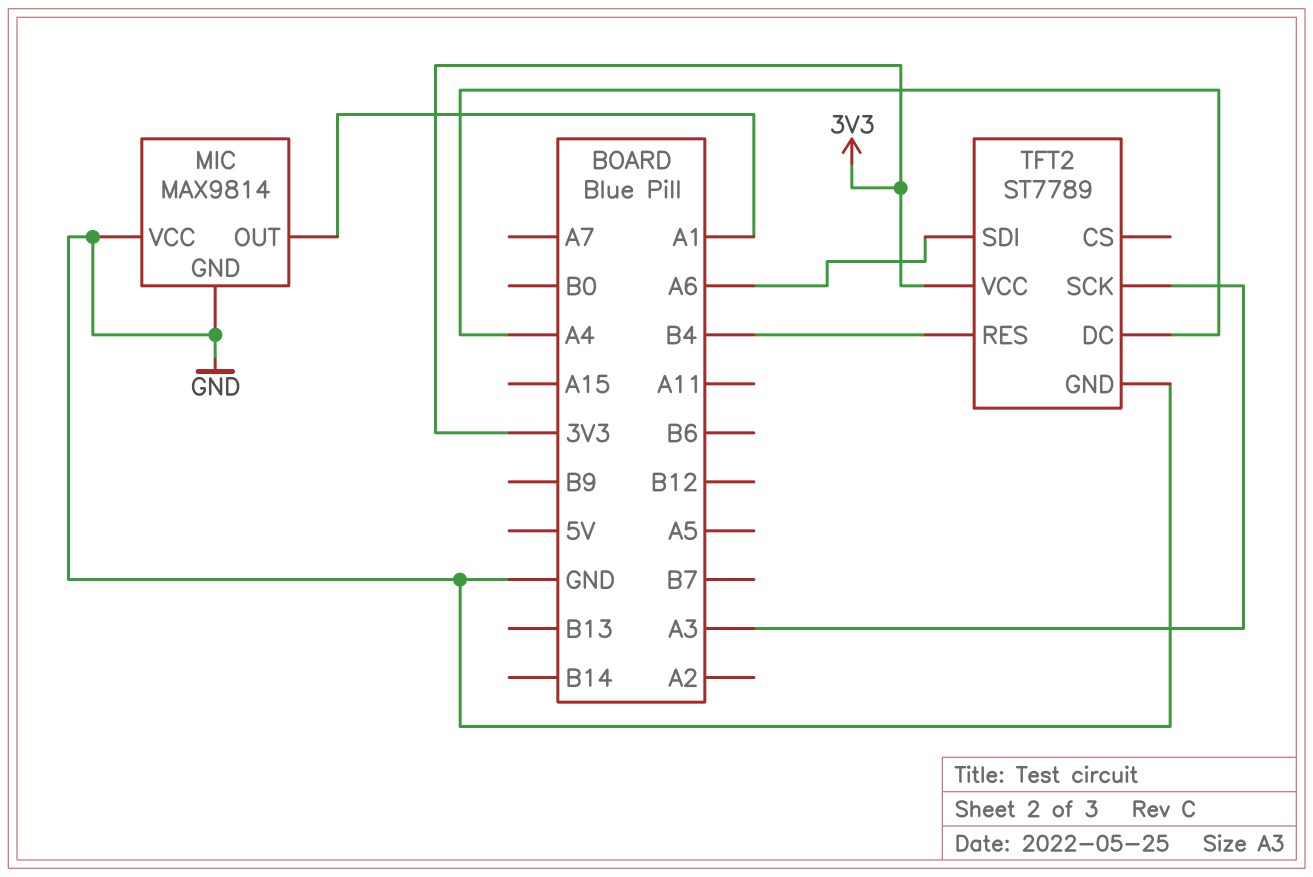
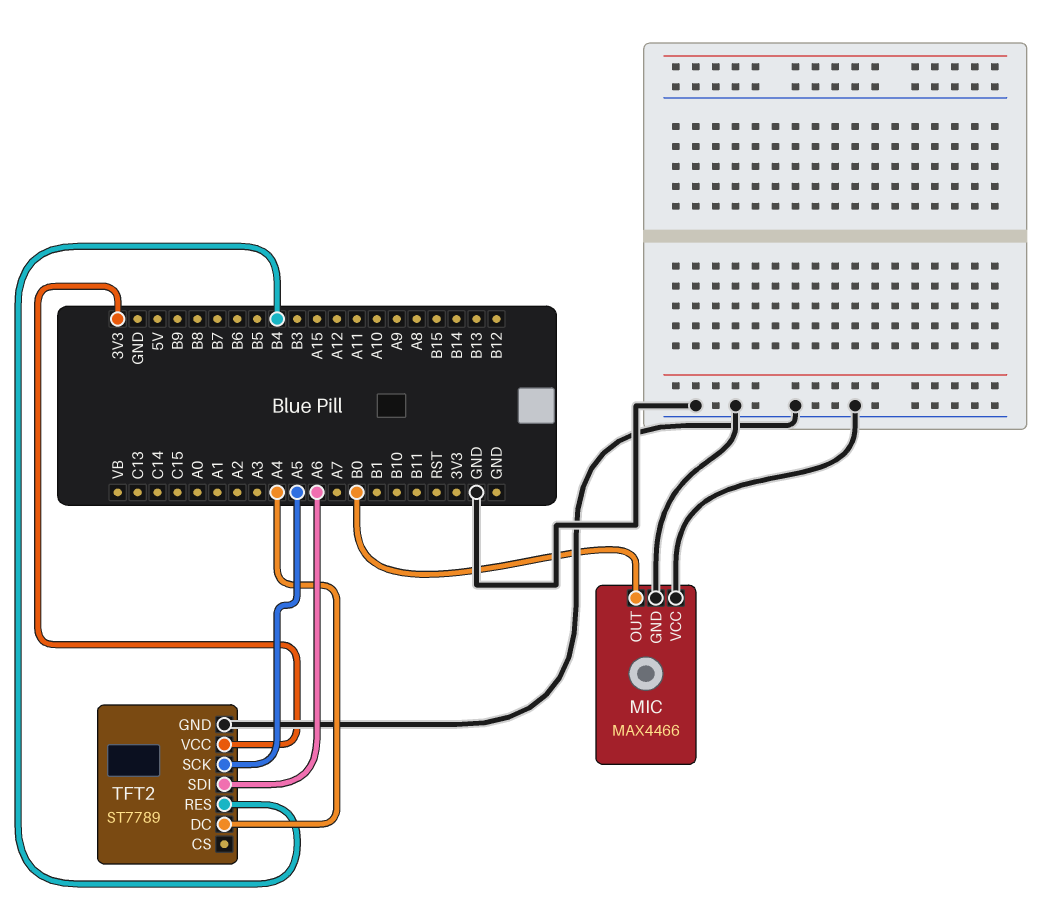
MIC: MAX9814 -> MAX4466
MIC pin OUT: A1 -> B0
TFT2 pin SCK: A3 -> A5

